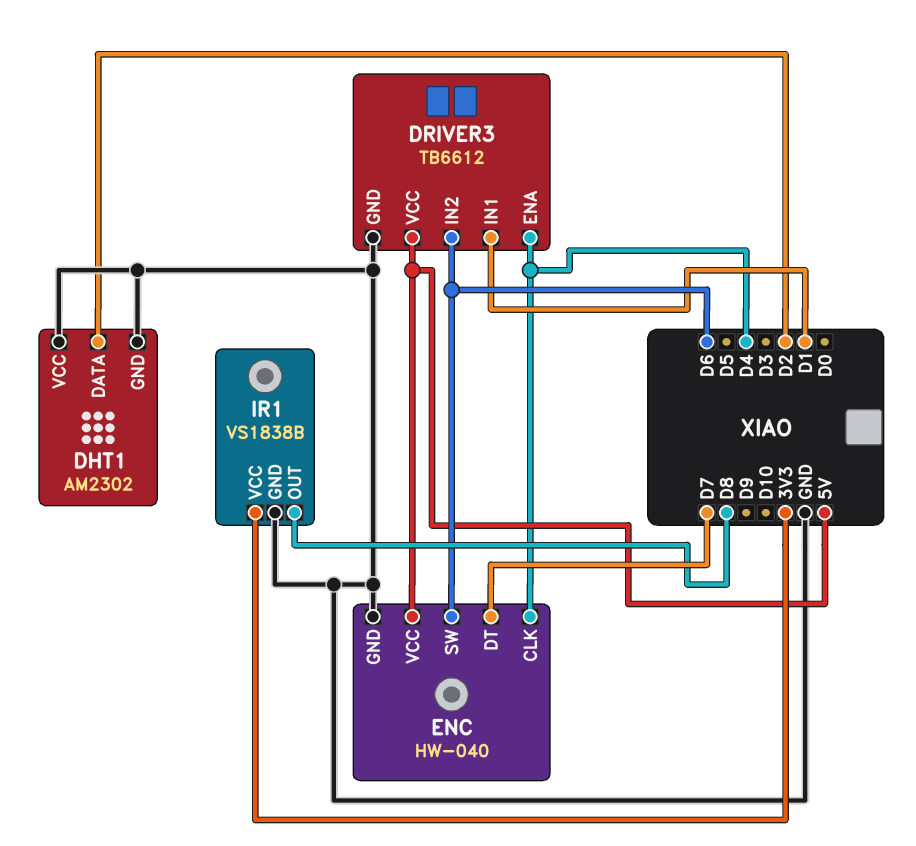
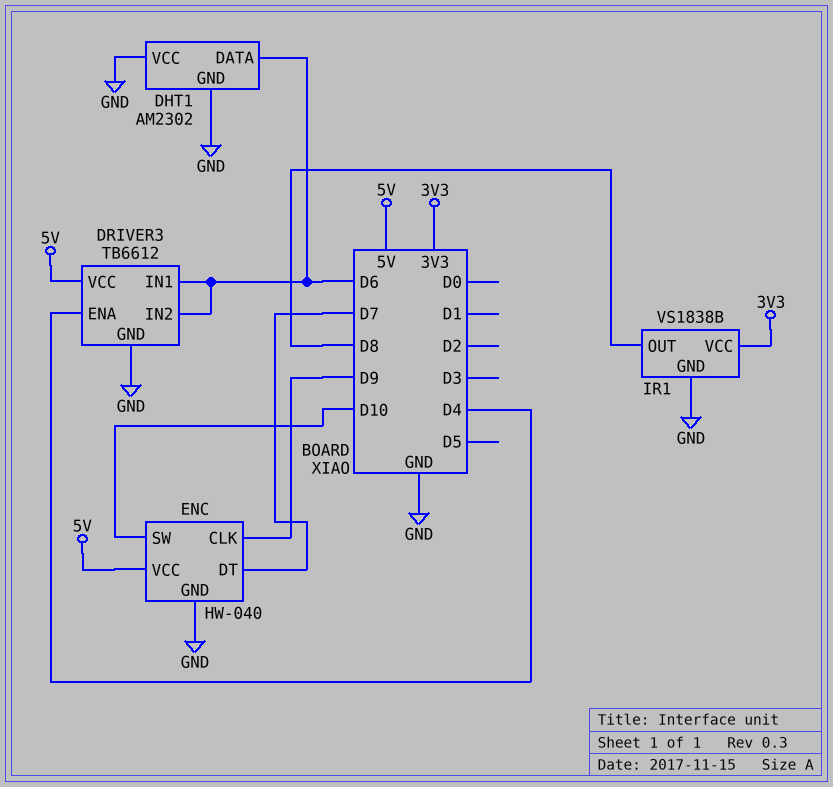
DHT1 pin DATA: D2 -> D6
DRIVER3 pin IN1: D1 -> D6
ENC pin CLK: D4 -> D9
ENC pin SW: D6 -> D10

